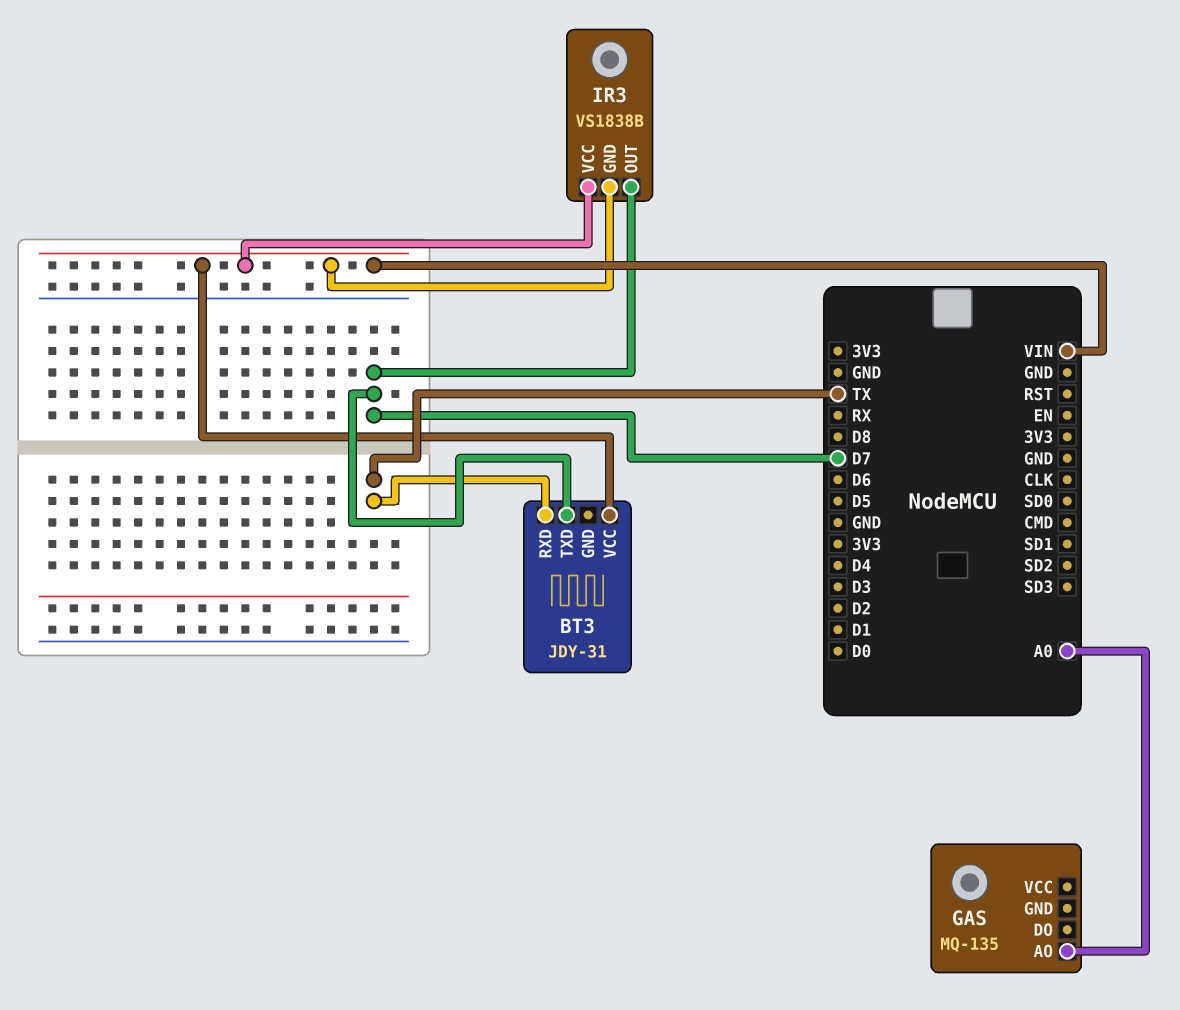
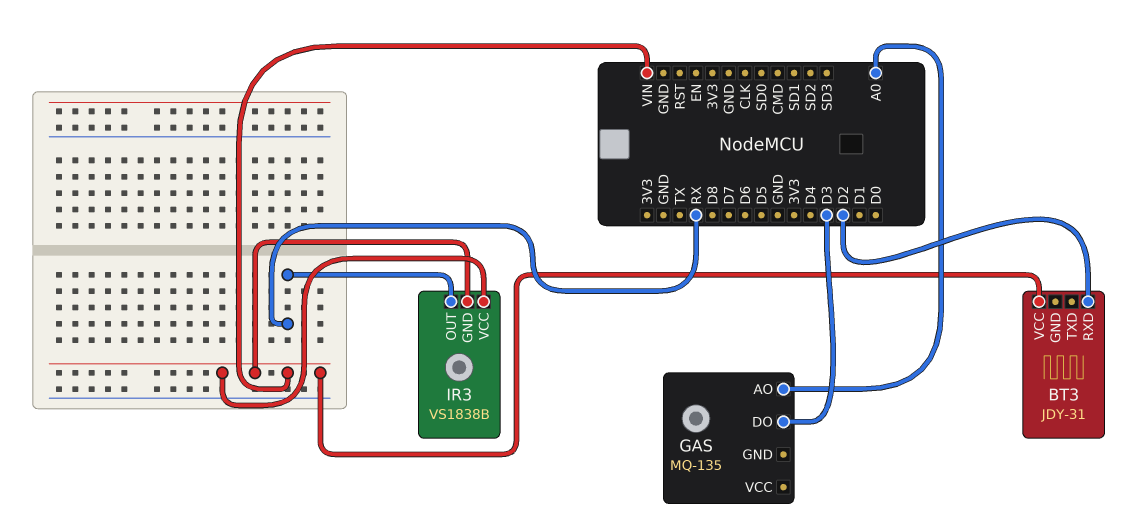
BT3 pin RXD: TX -> D2
BT3 pin TXD: D7 -> none
GAS pin DO: none -> D3
IR3 pin OUT: D7 -> RX

